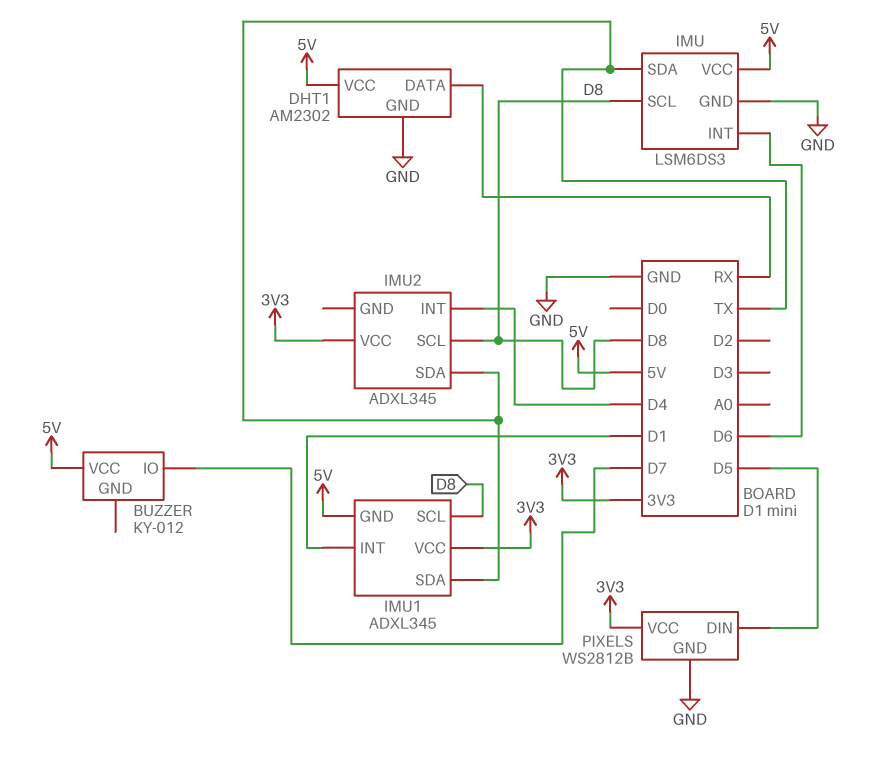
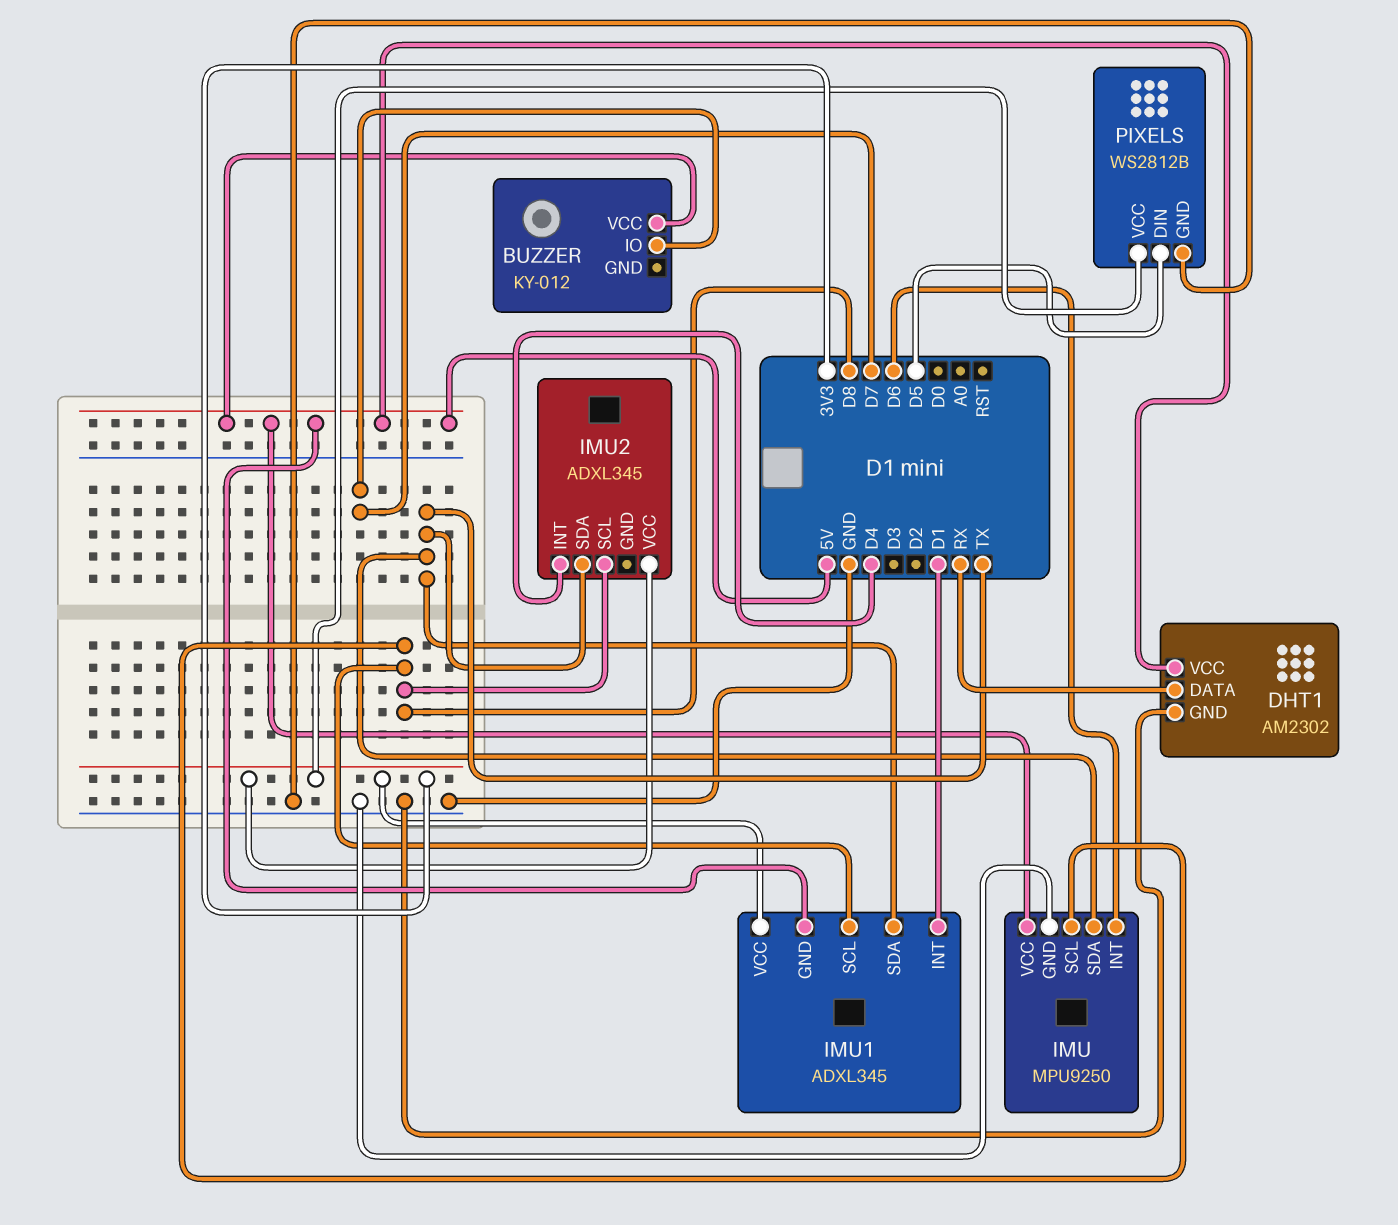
IMU: LSM6DS3 -> MPU9250

